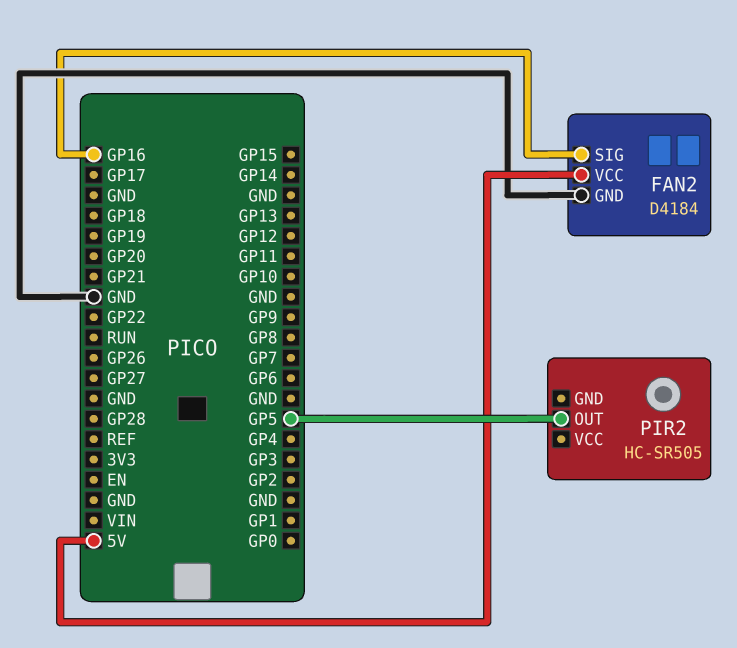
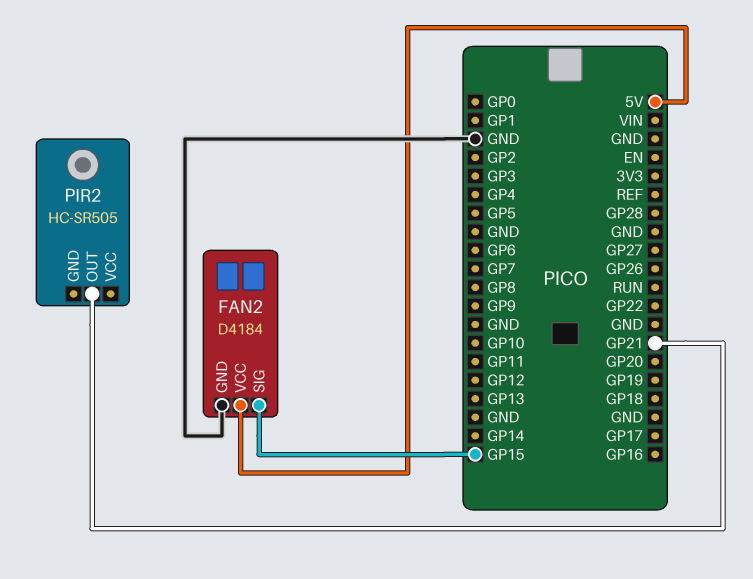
FAN2 pin SIG: GP16 -> GP15
PIR2 pin OUT: GP5 -> GP21

